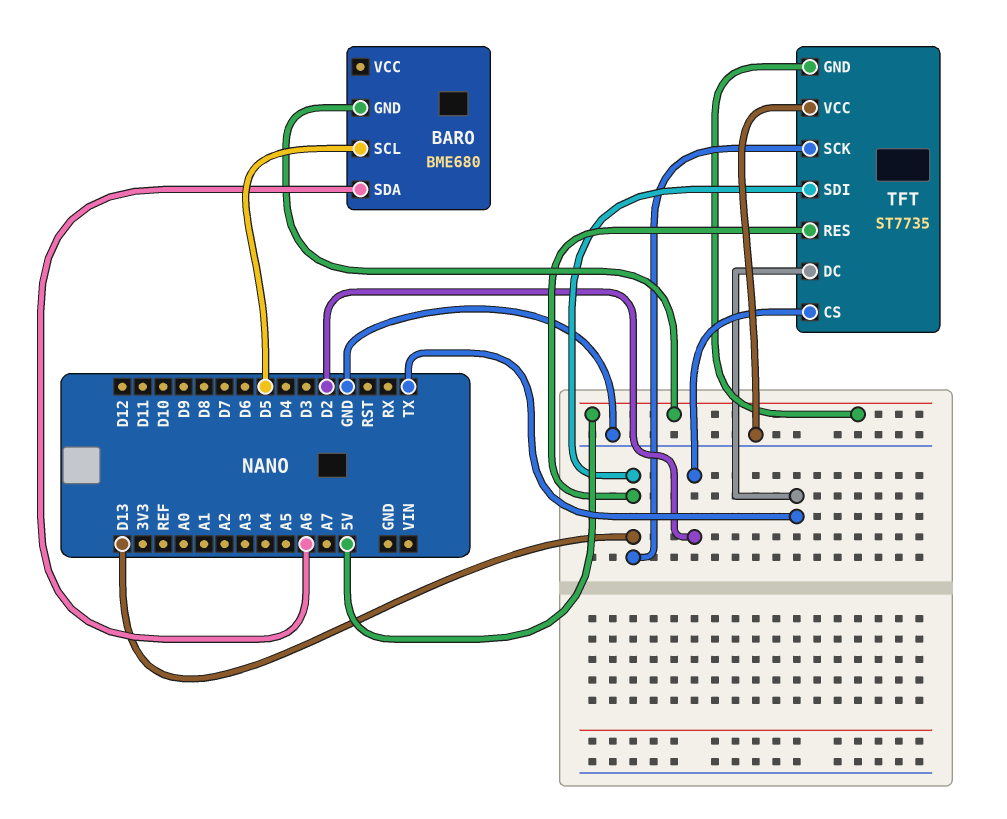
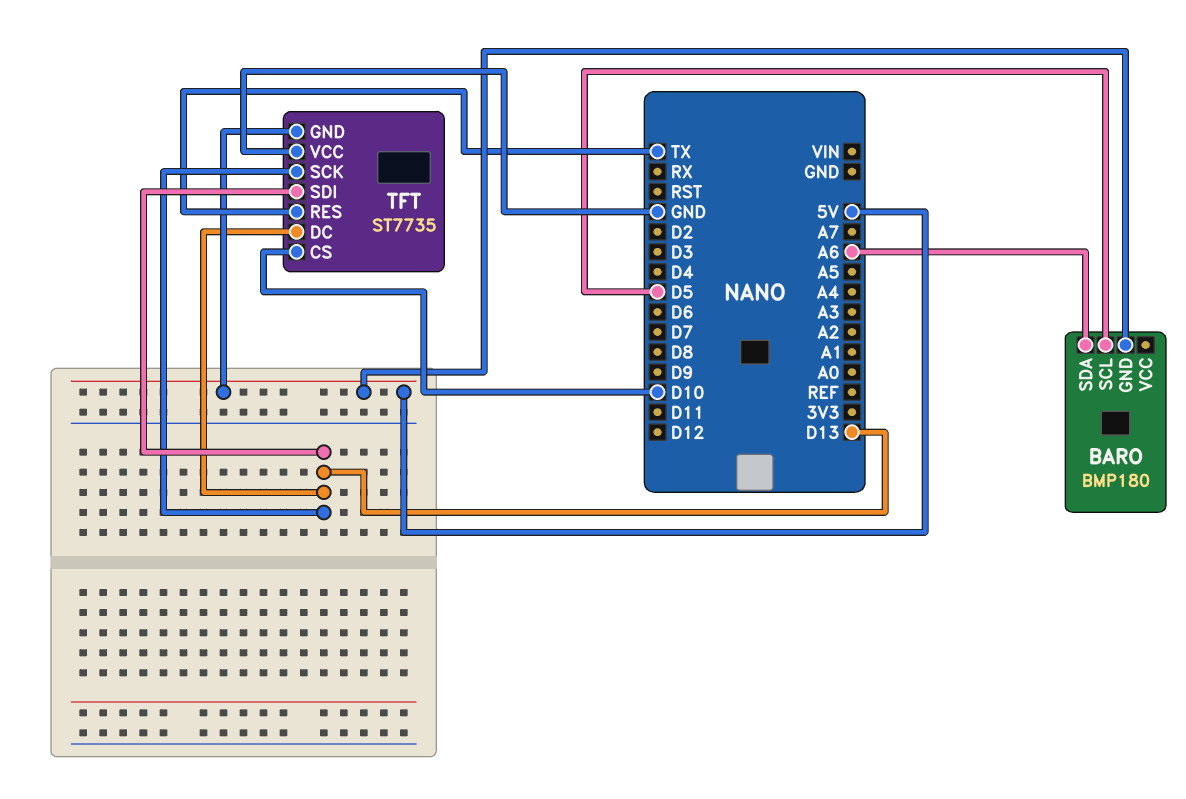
BARO: BME680 -> BMP180
TFT pin CS: D2 -> D10
TFT pin DC: TX -> D13
TFT pin RES: D13 -> TX

